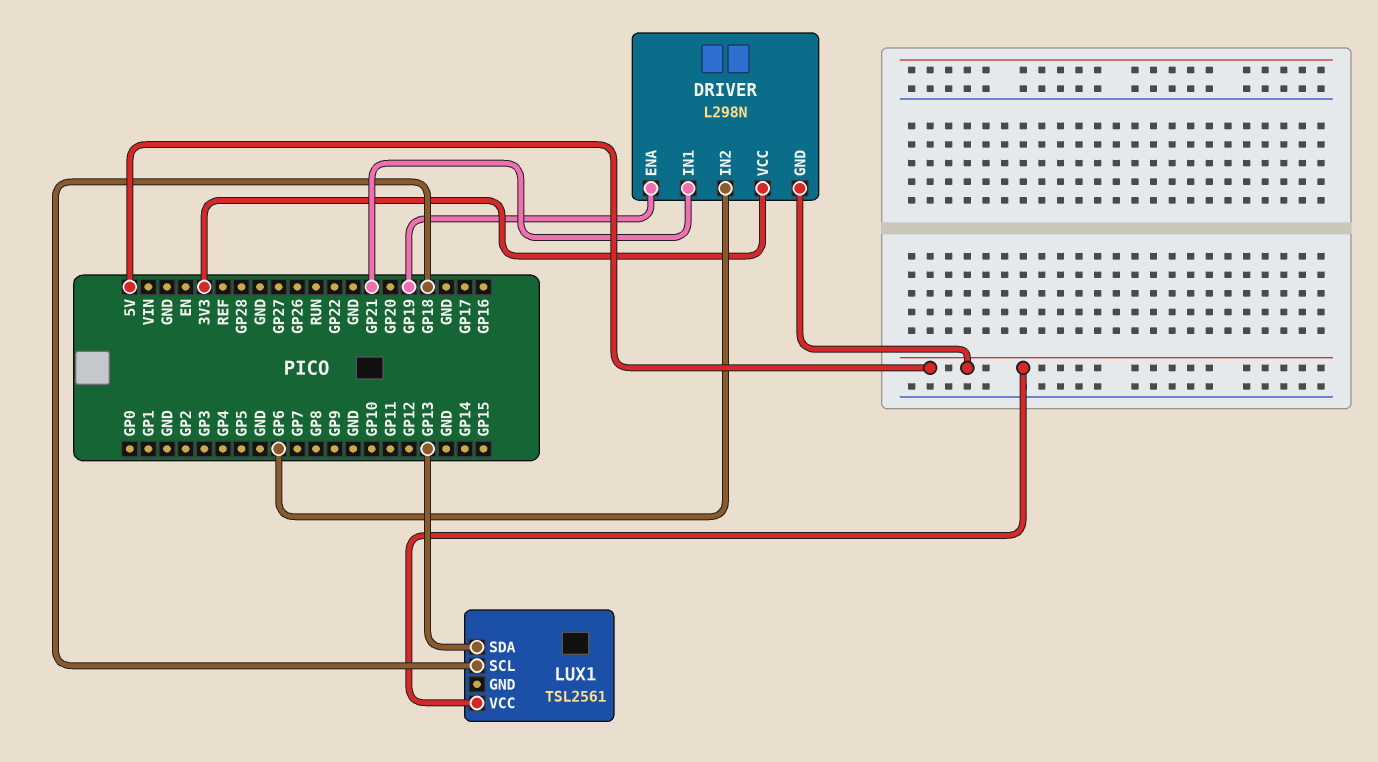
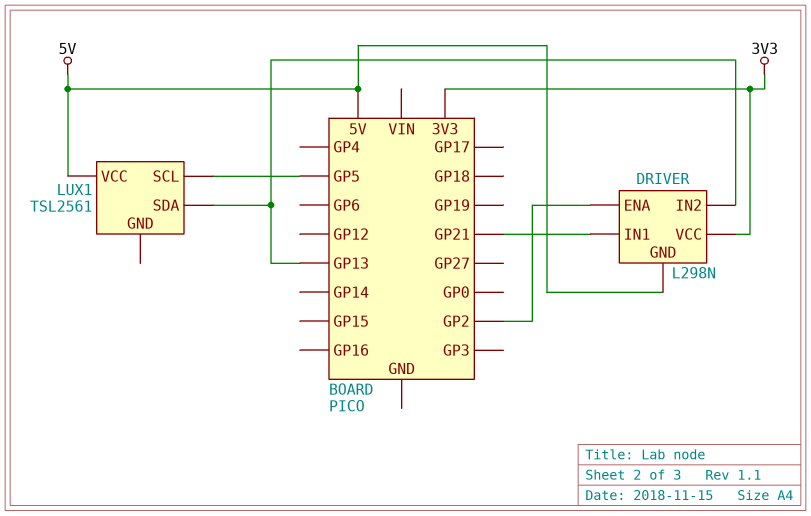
DRIVER pin ENA: GP19 -> GP2
DRIVER pin IN2: GP6 -> GP13
LUX1 pin SCL: GP18 -> GP5

